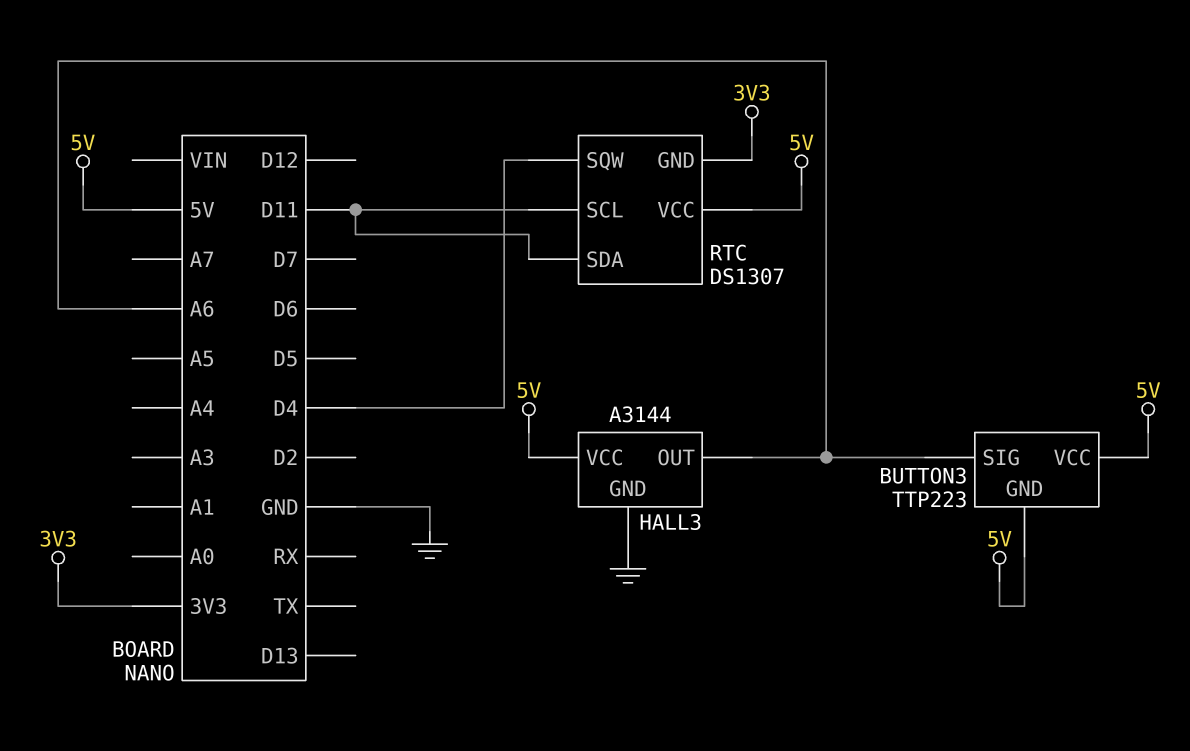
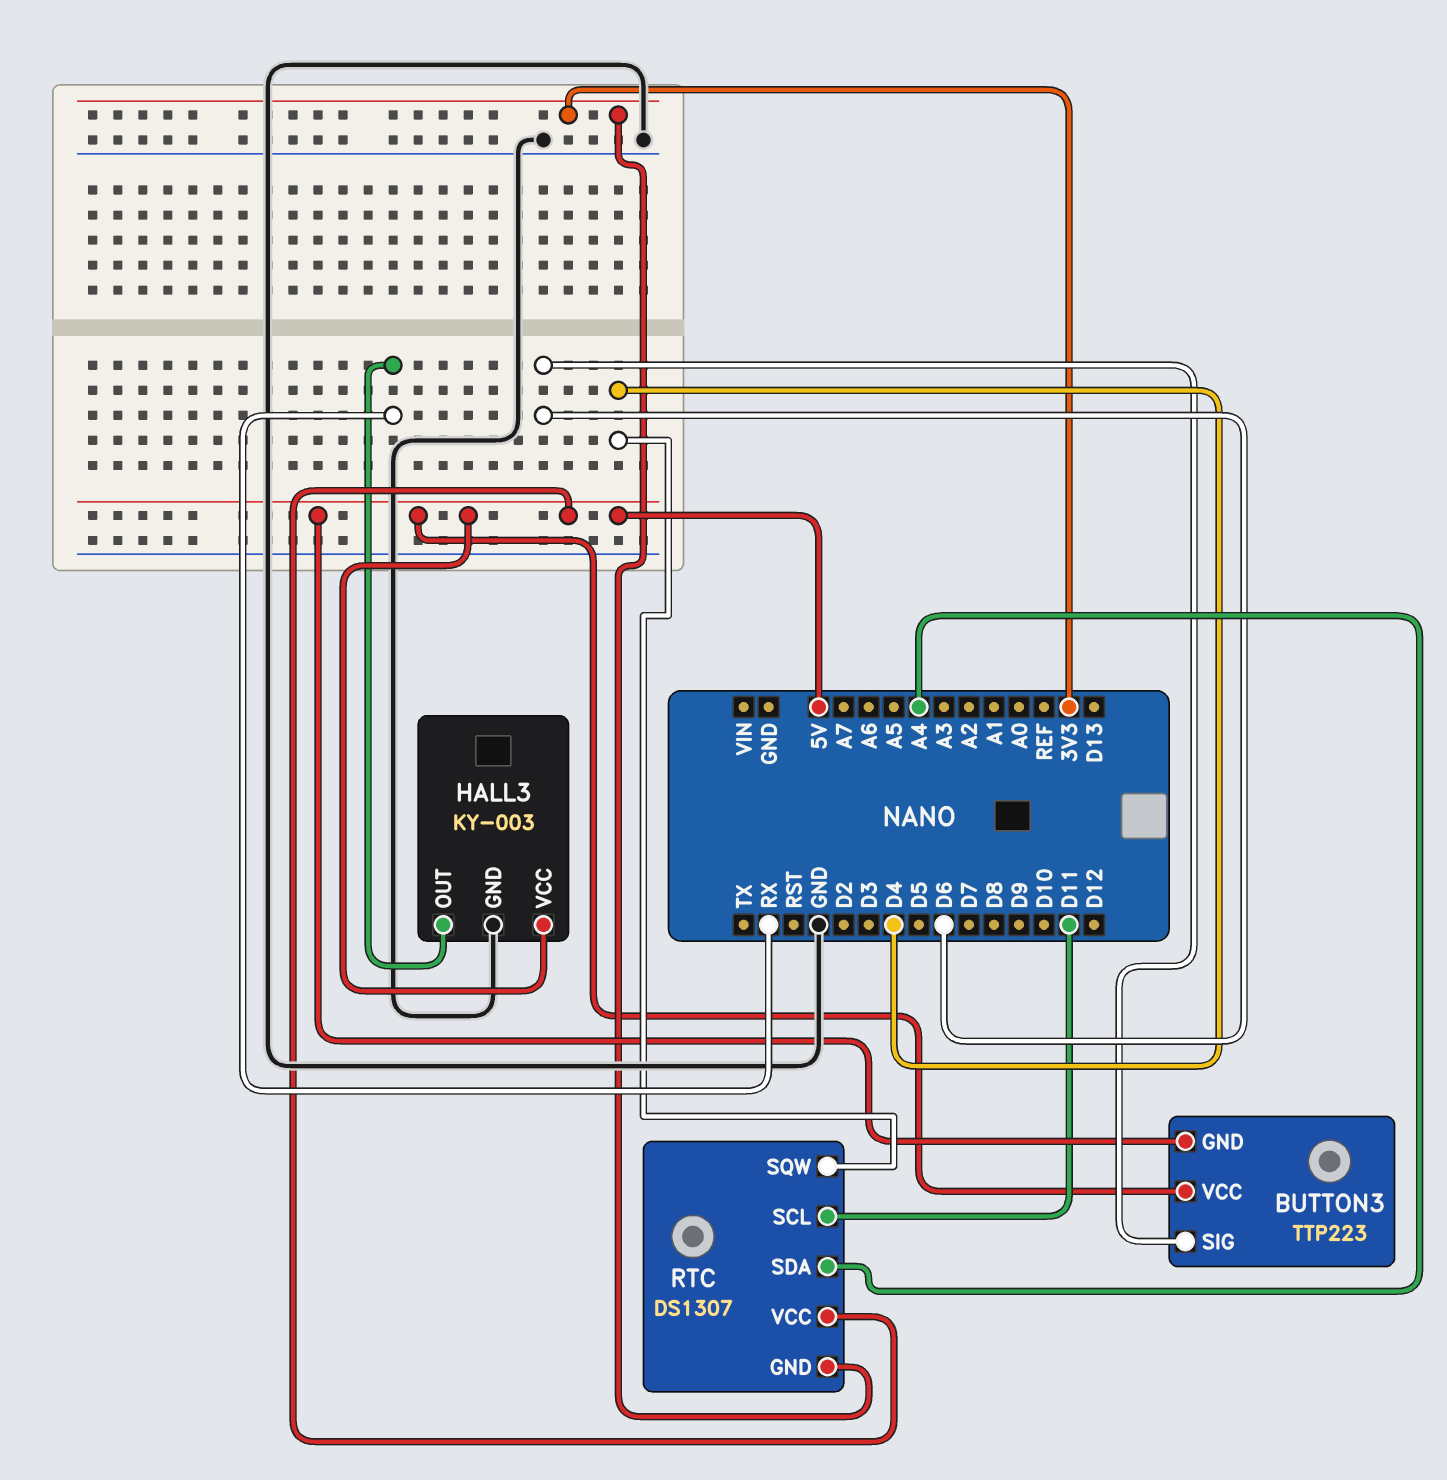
BUTTON3 pin SIG: A6 -> D6
HALL3: A3144 -> KY-003
HALL3 pin OUT: A6 -> RX
RTC pin SDA: D11 -> A4

